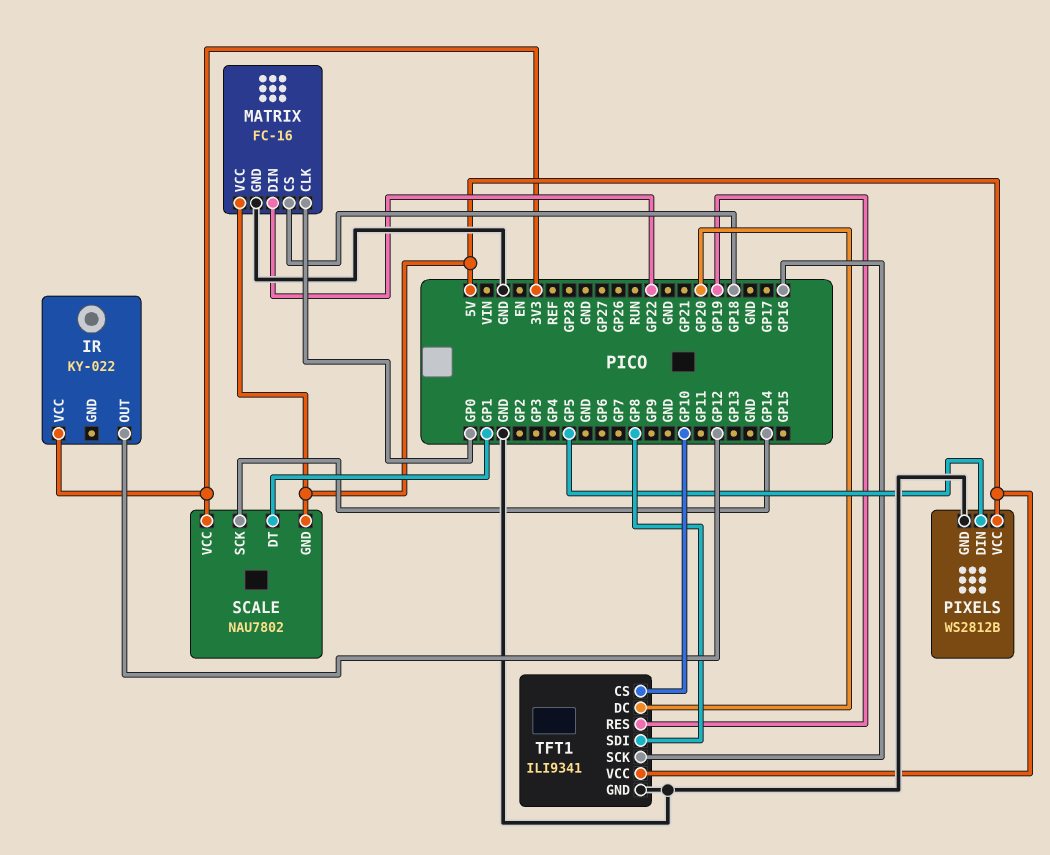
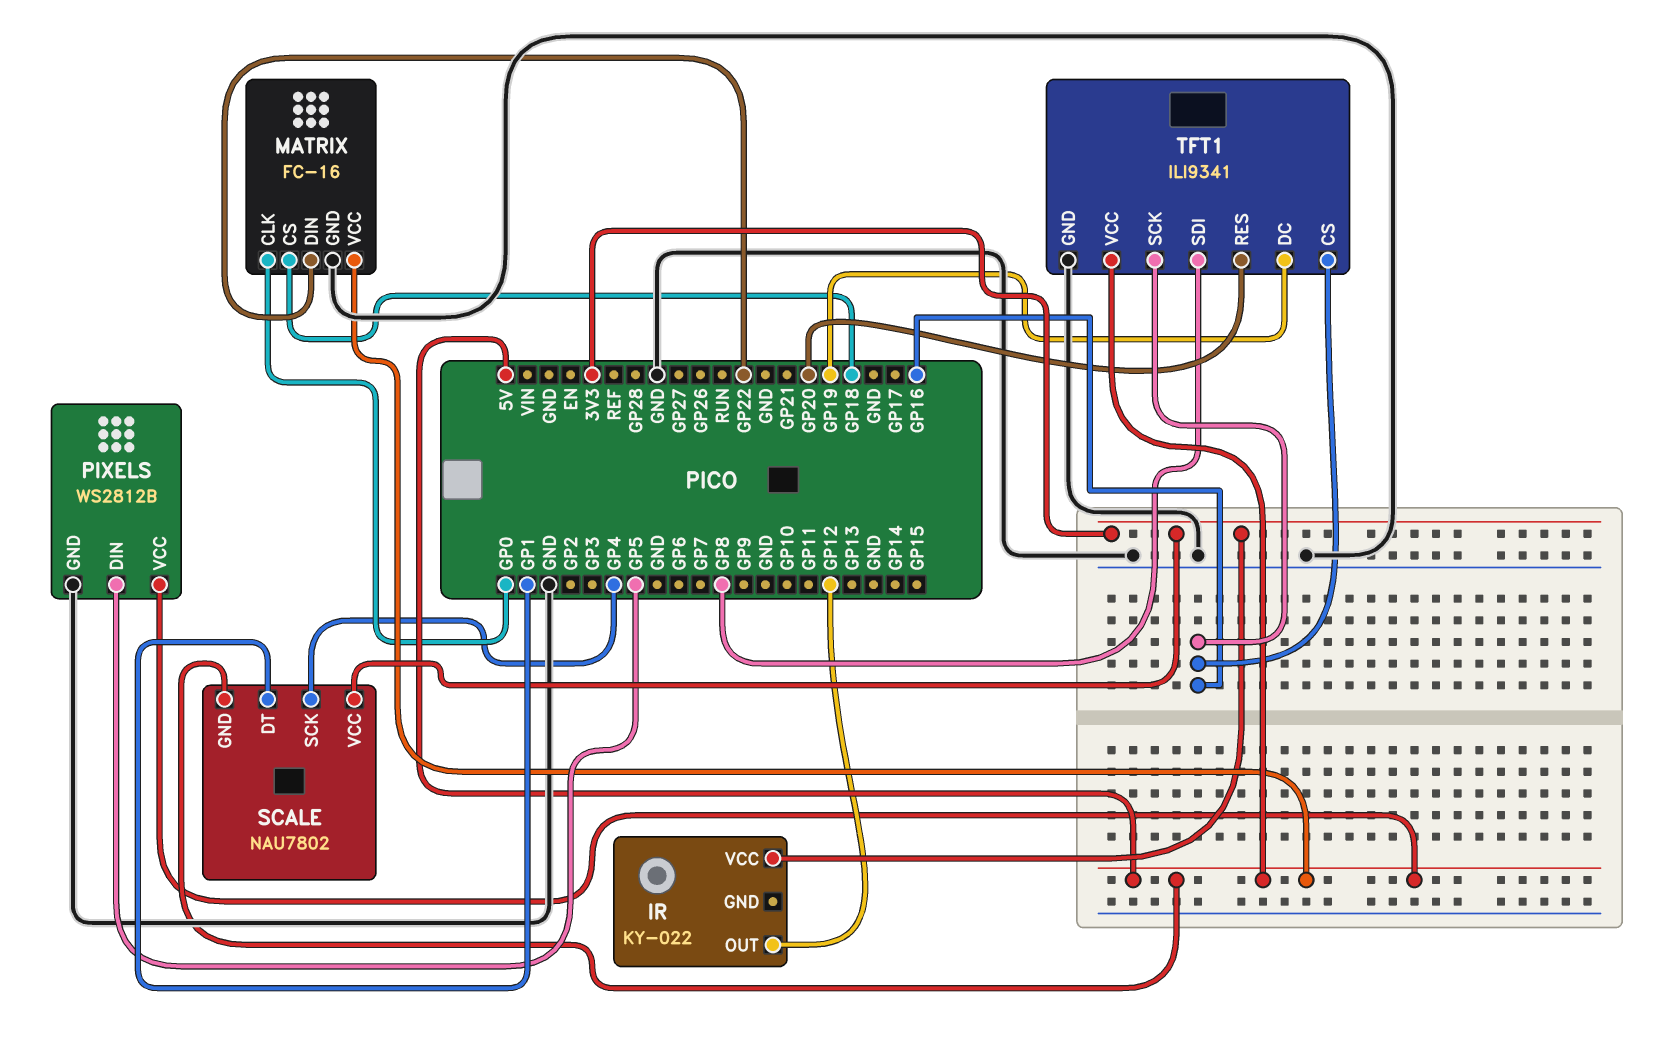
SCALE pin SCK: GP14 -> GP4
TFT1 pin CS: GP10 -> GP16
TFT1 pin DC: GP20 -> GP19
TFT1 pin RES: GP19 -> GP20

